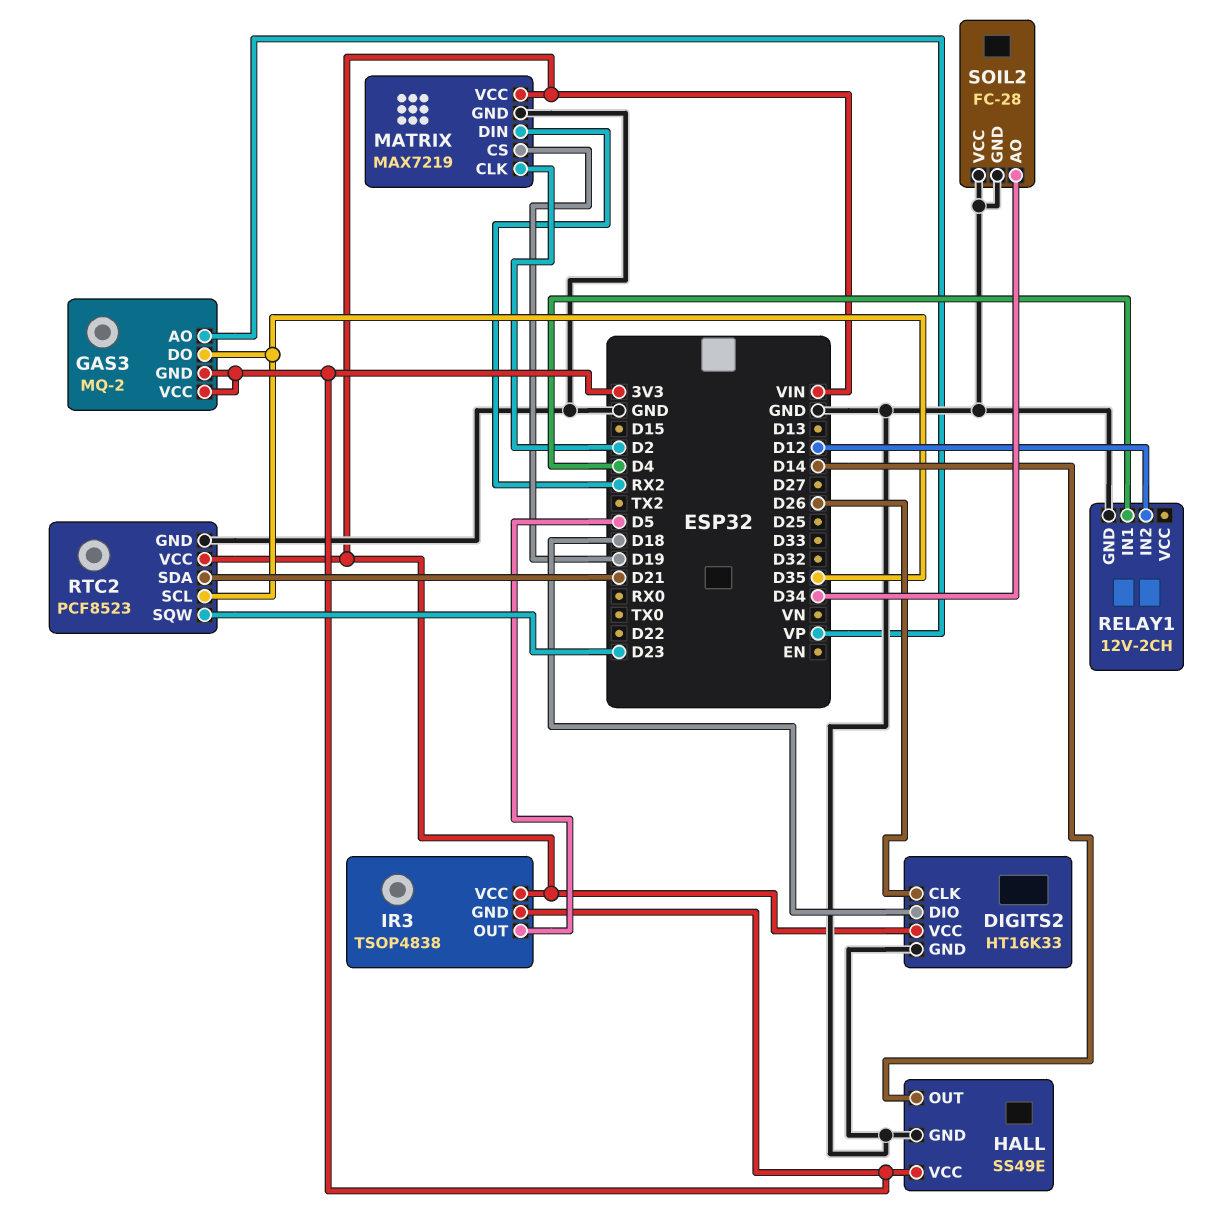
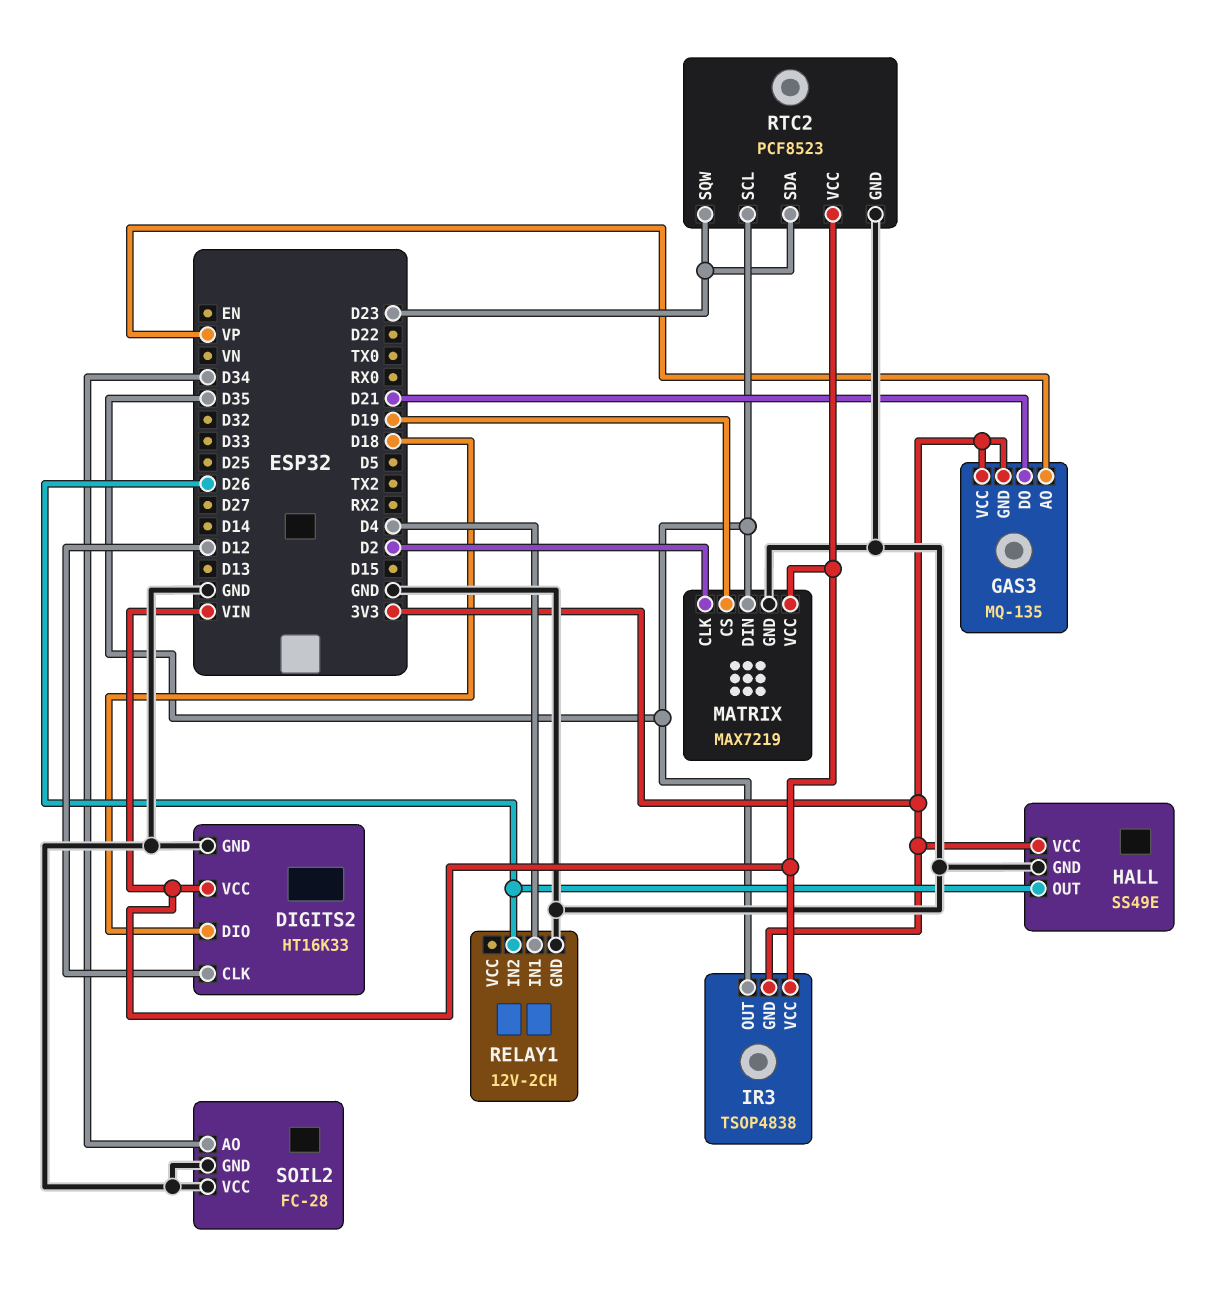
DIGITS2 pin CLK: D26 -> D12
GAS3: MQ-2 -> MQ-135
GAS3 pin DO: D35 -> D21
HALL pin OUT: D14 -> D26
IR3 pin OUT: D5 -> D35
MATRIX pin DIN: RX2 -> D35
RELAY1 pin IN2: D12 -> D26
RTC2 pin SDA: D21 -> D23

